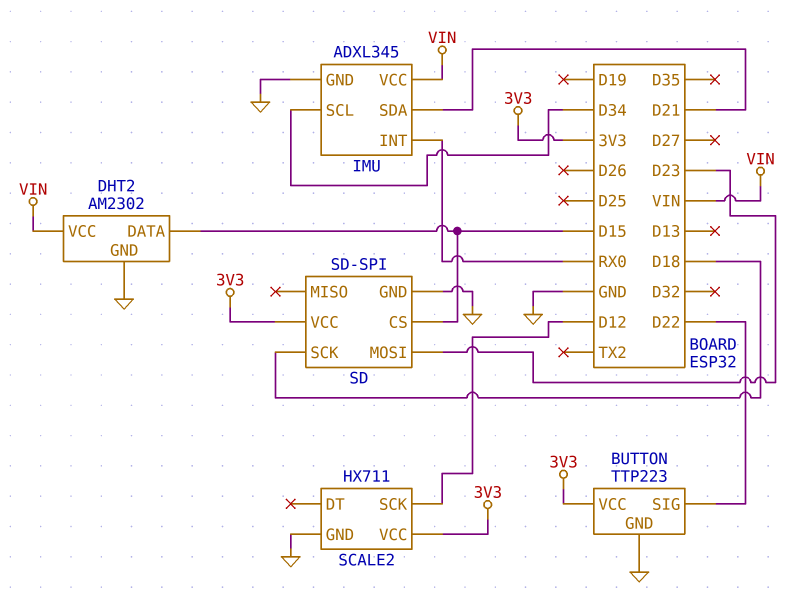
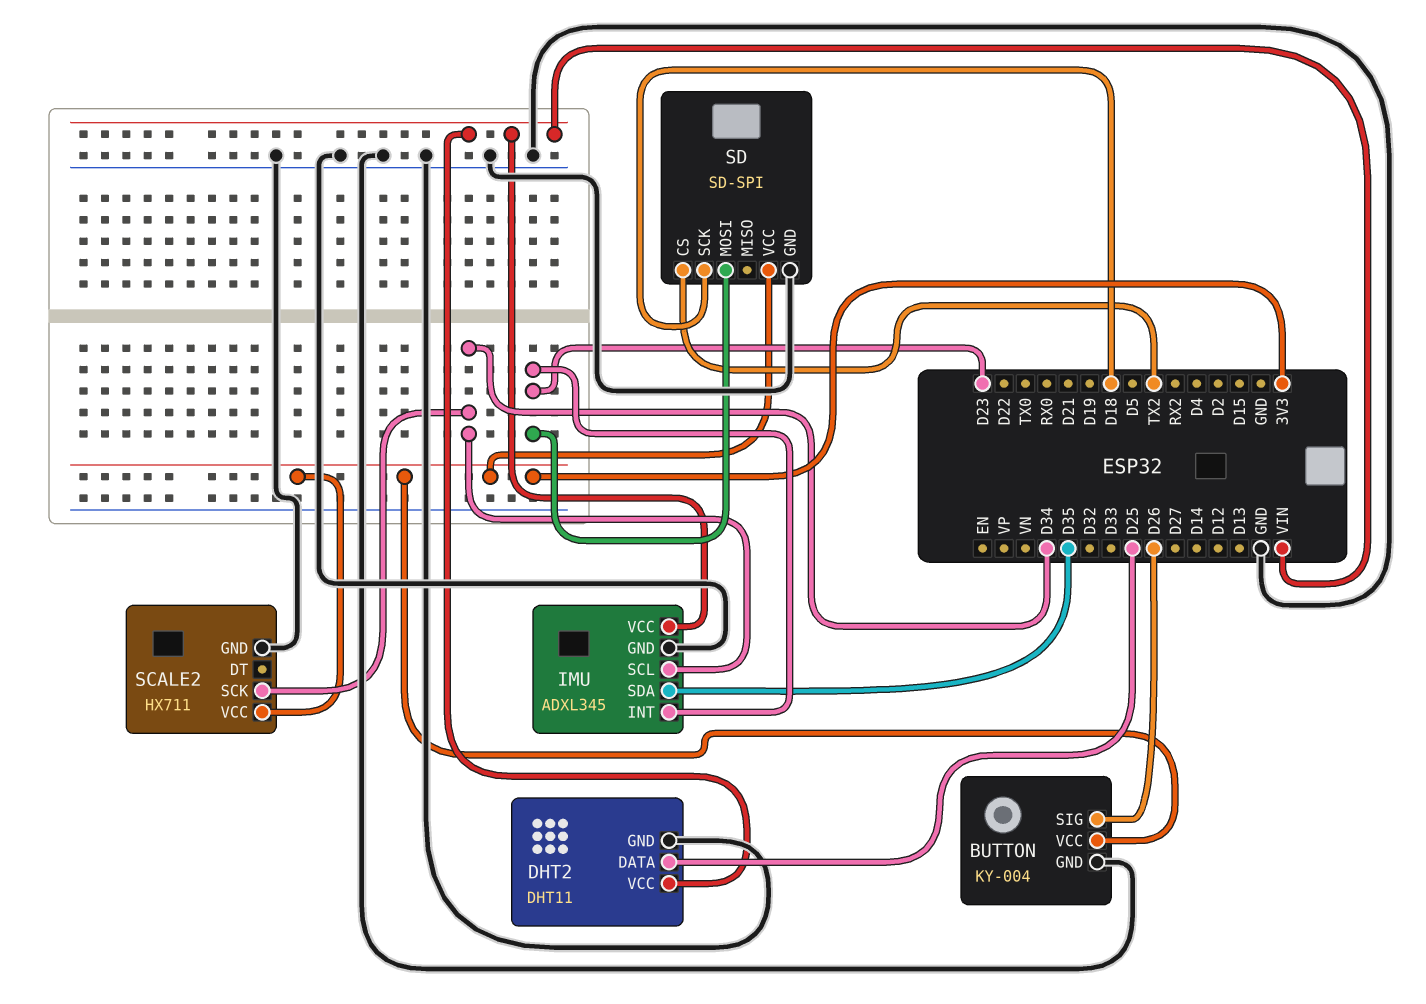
BUTTON: TTP223 -> KY-004
BUTTON pin SIG: D22 -> D26
DHT2: AM2302 -> DHT11
DHT2 pin DATA: D15 -> D25
IMU pin INT: RX0 -> D23
IMU pin SDA: D21 -> D35
SCALE2 pin SCK: D12 -> D34
SD pin CS: D15 -> TX2

